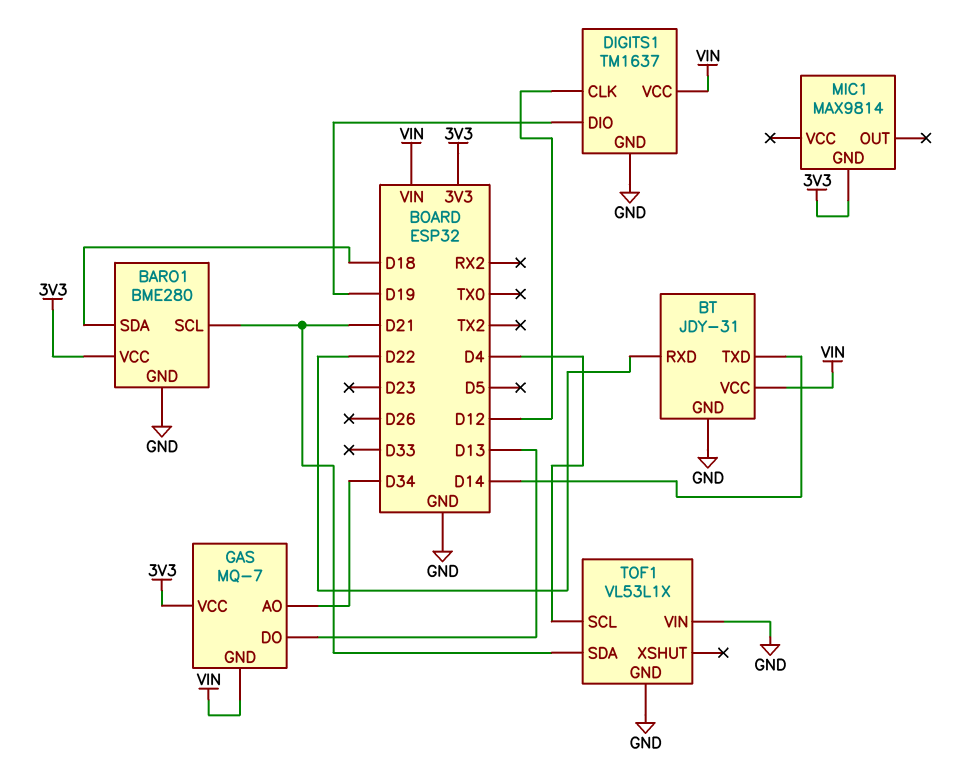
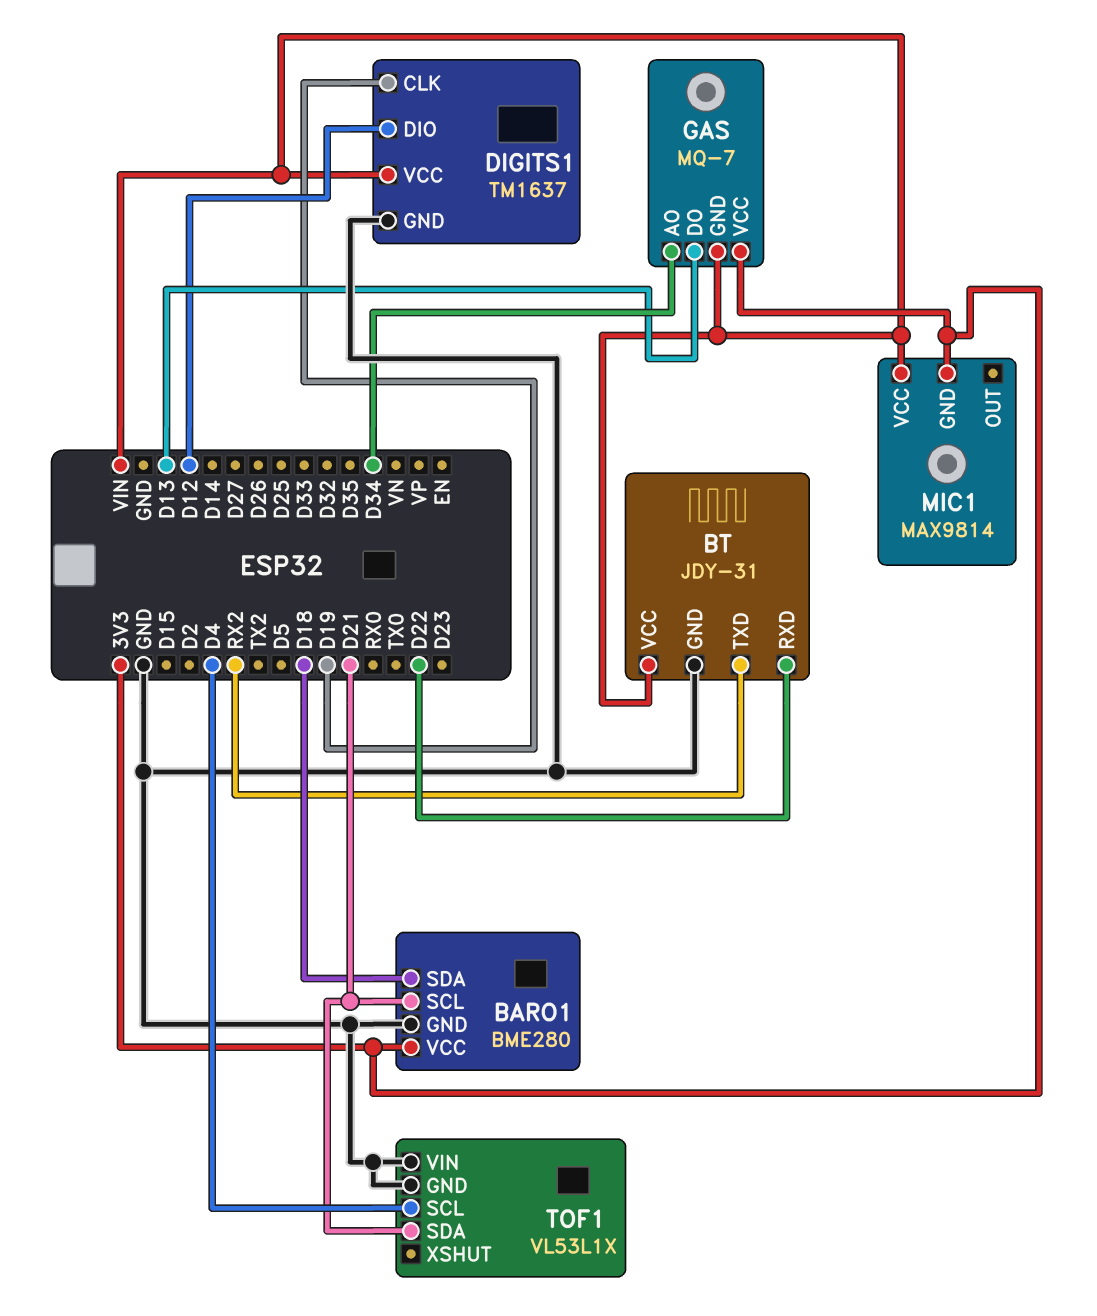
BT pin TXD: D14 -> RX2
DIGITS1 pin CLK: D12 -> D19
DIGITS1 pin DIO: D19 -> D12
MIC1 pin VCC: none -> VIN

